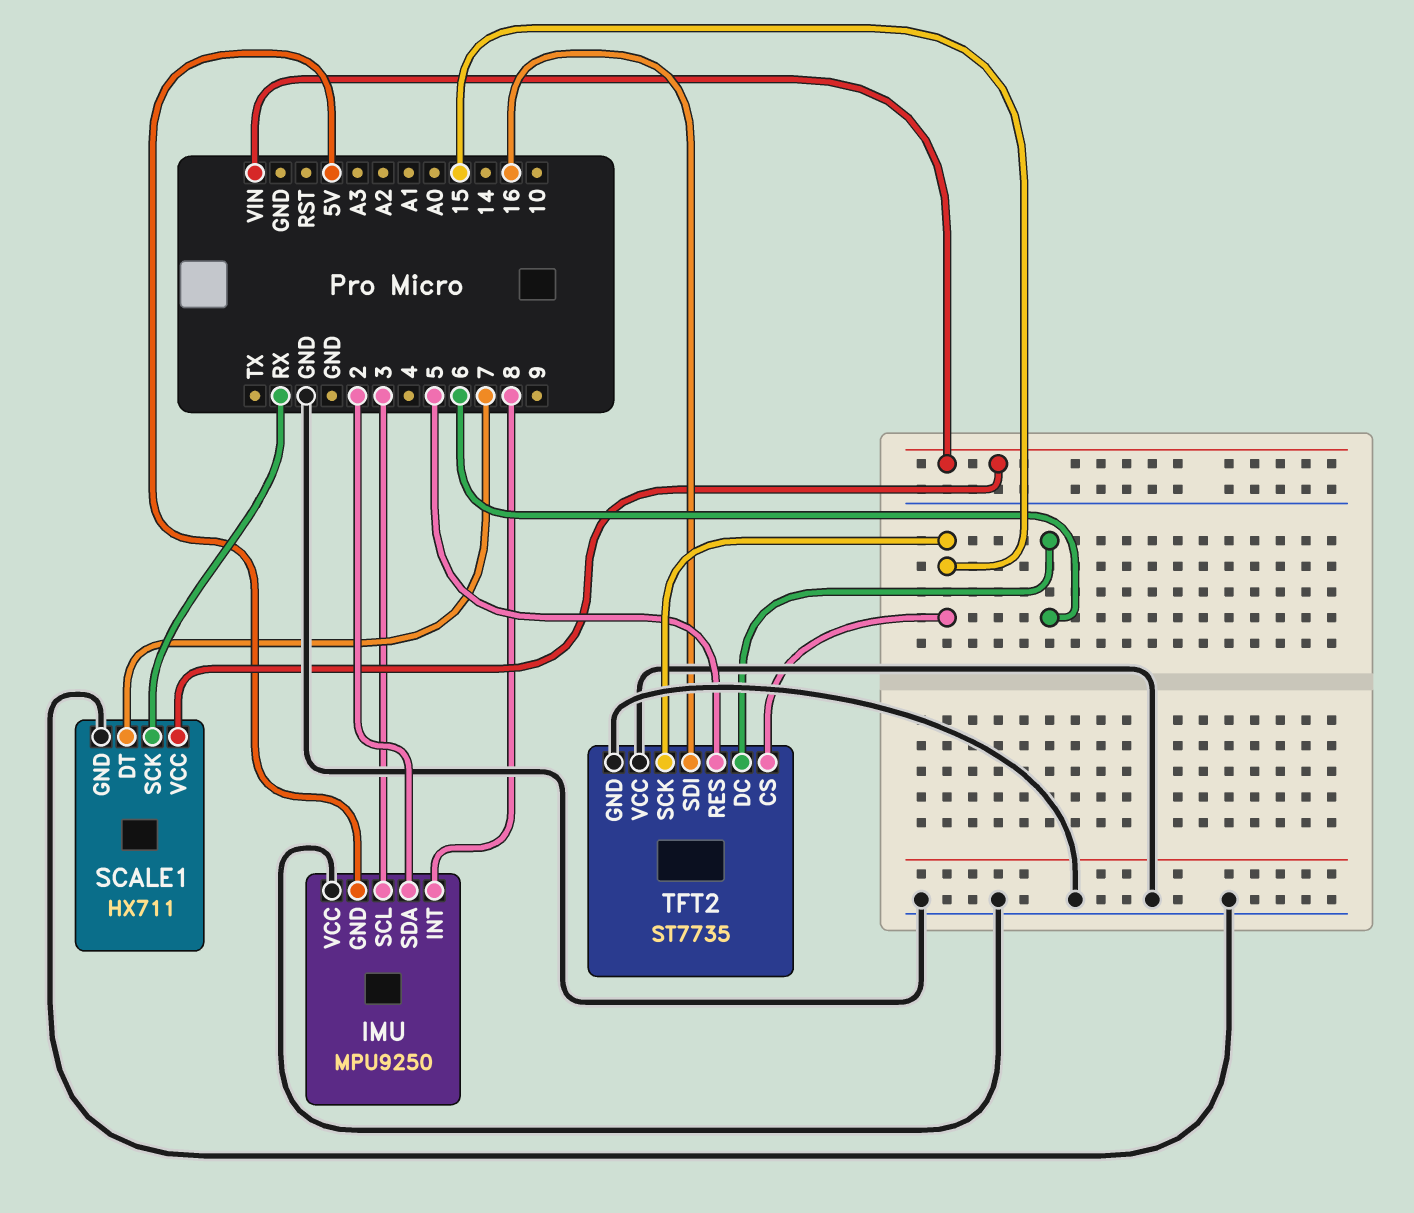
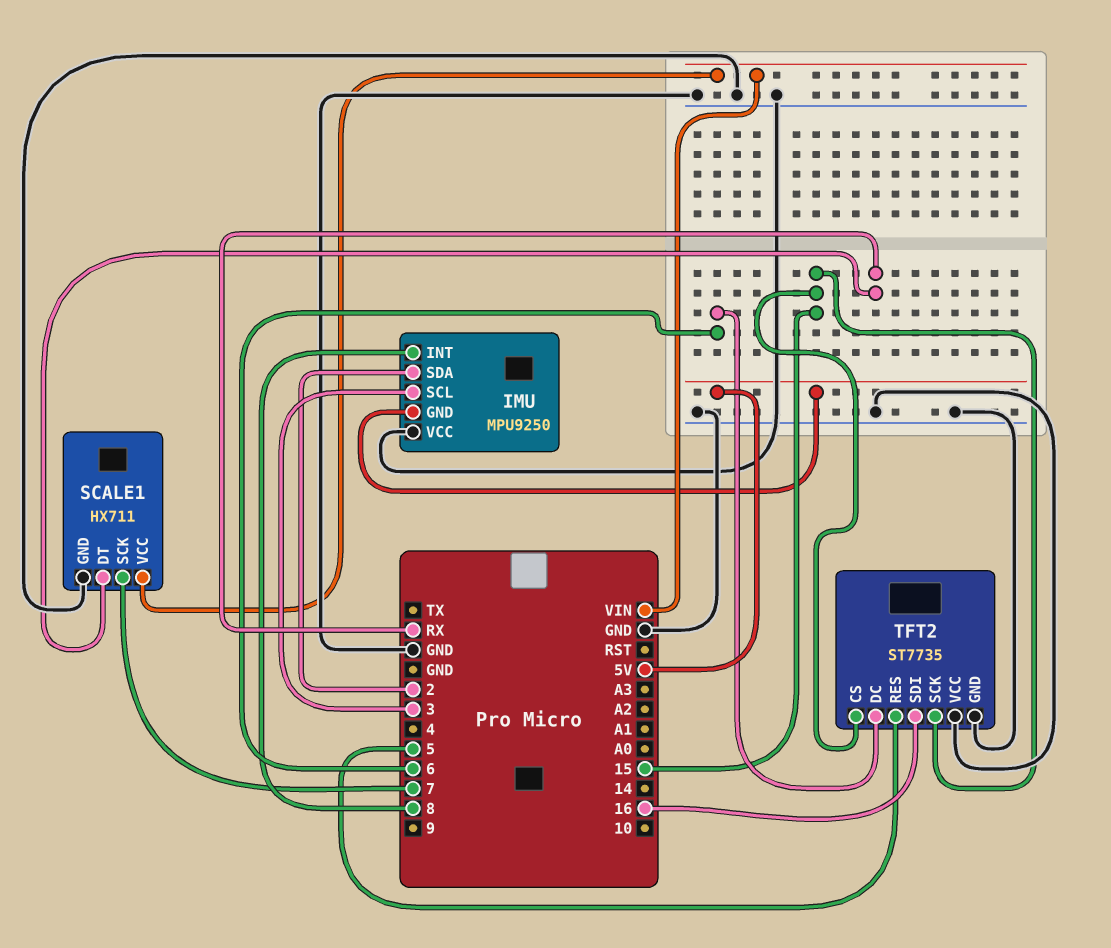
SCALE1 pin DT: 7 -> RX
SCALE1 pin SCK: RX -> 7

